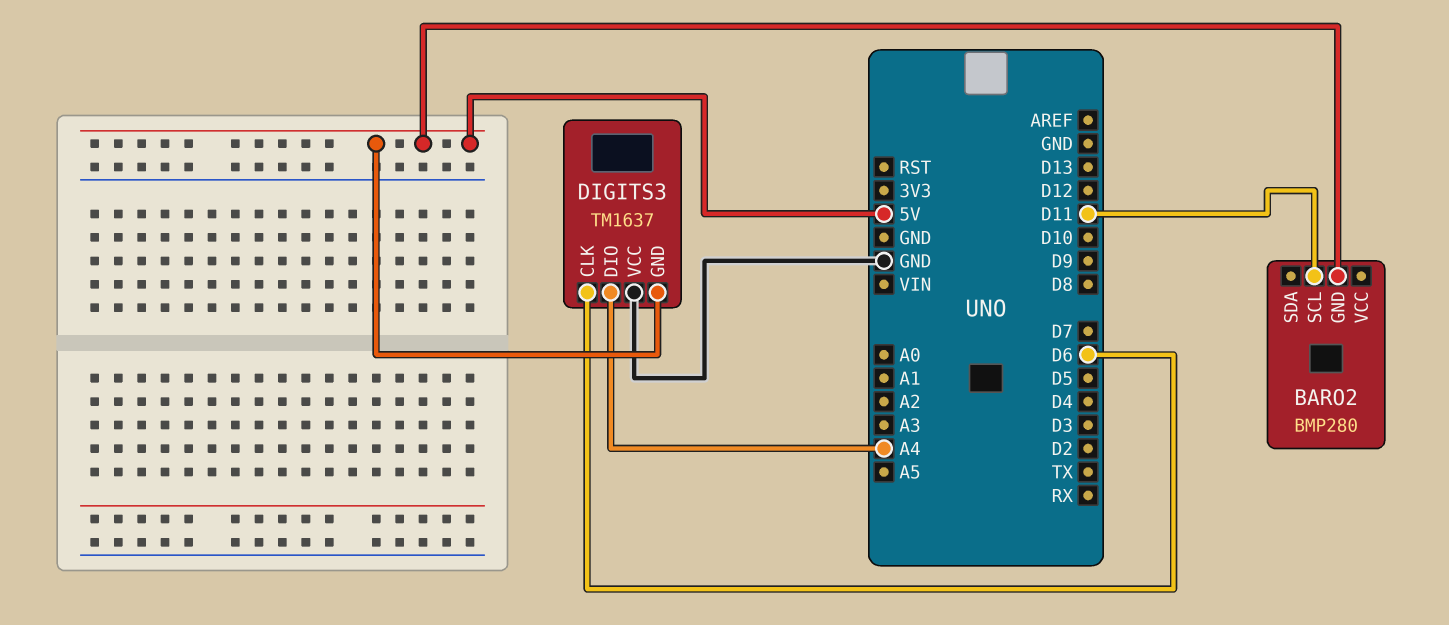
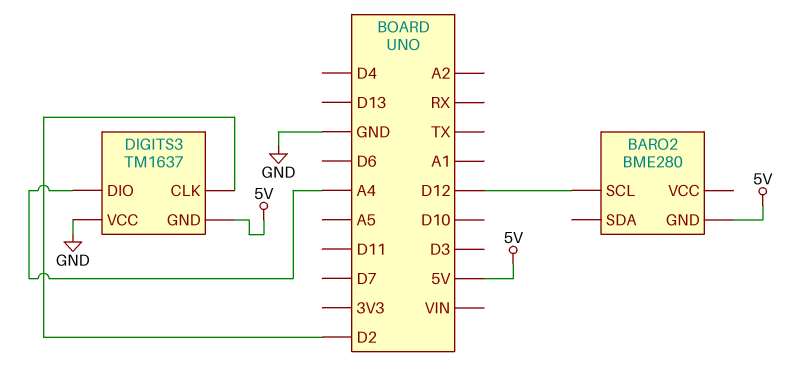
BARO2: BMP280 -> BME280
BARO2 pin SCL: D11 -> D12
DIGITS3 pin CLK: D6 -> D2

